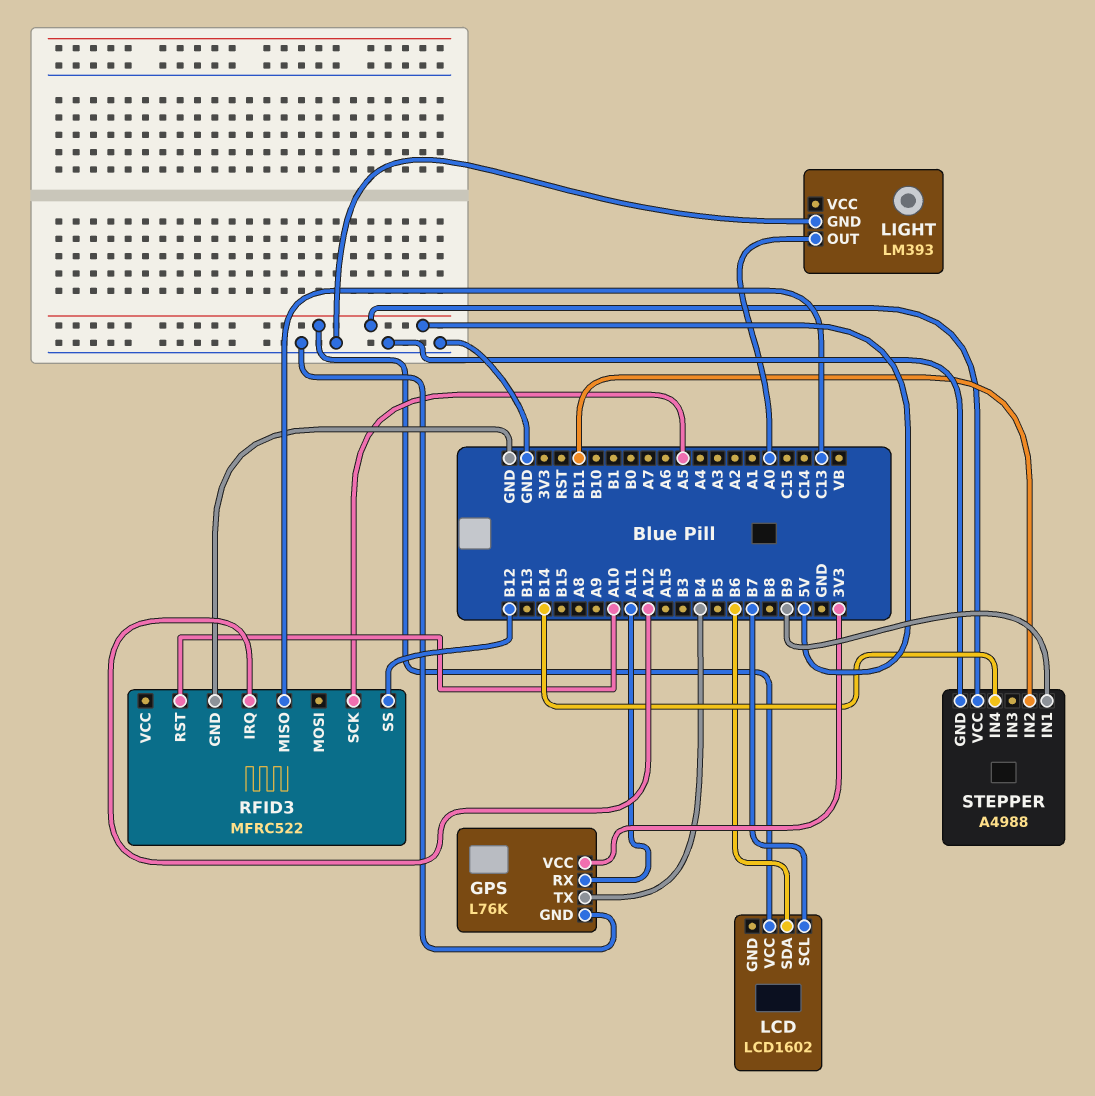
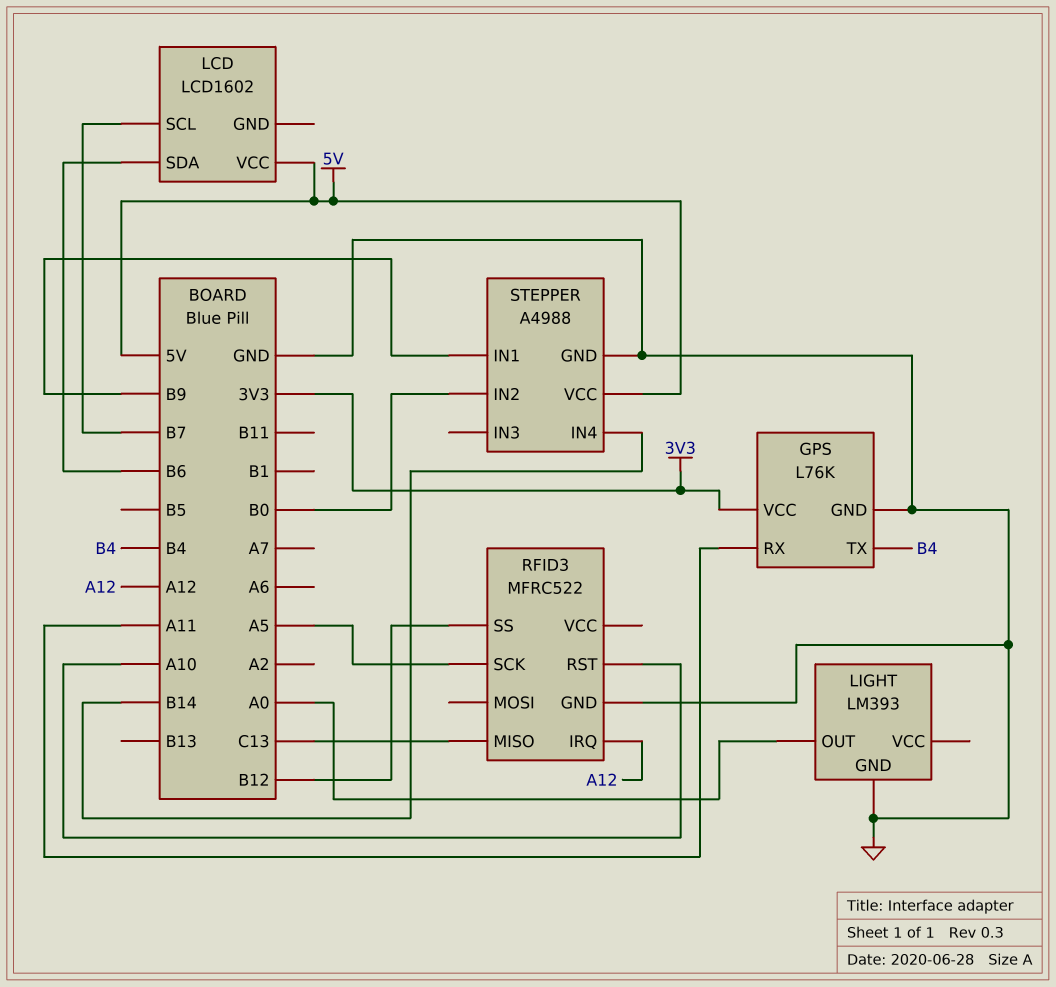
STEPPER pin IN2: B11 -> B0

